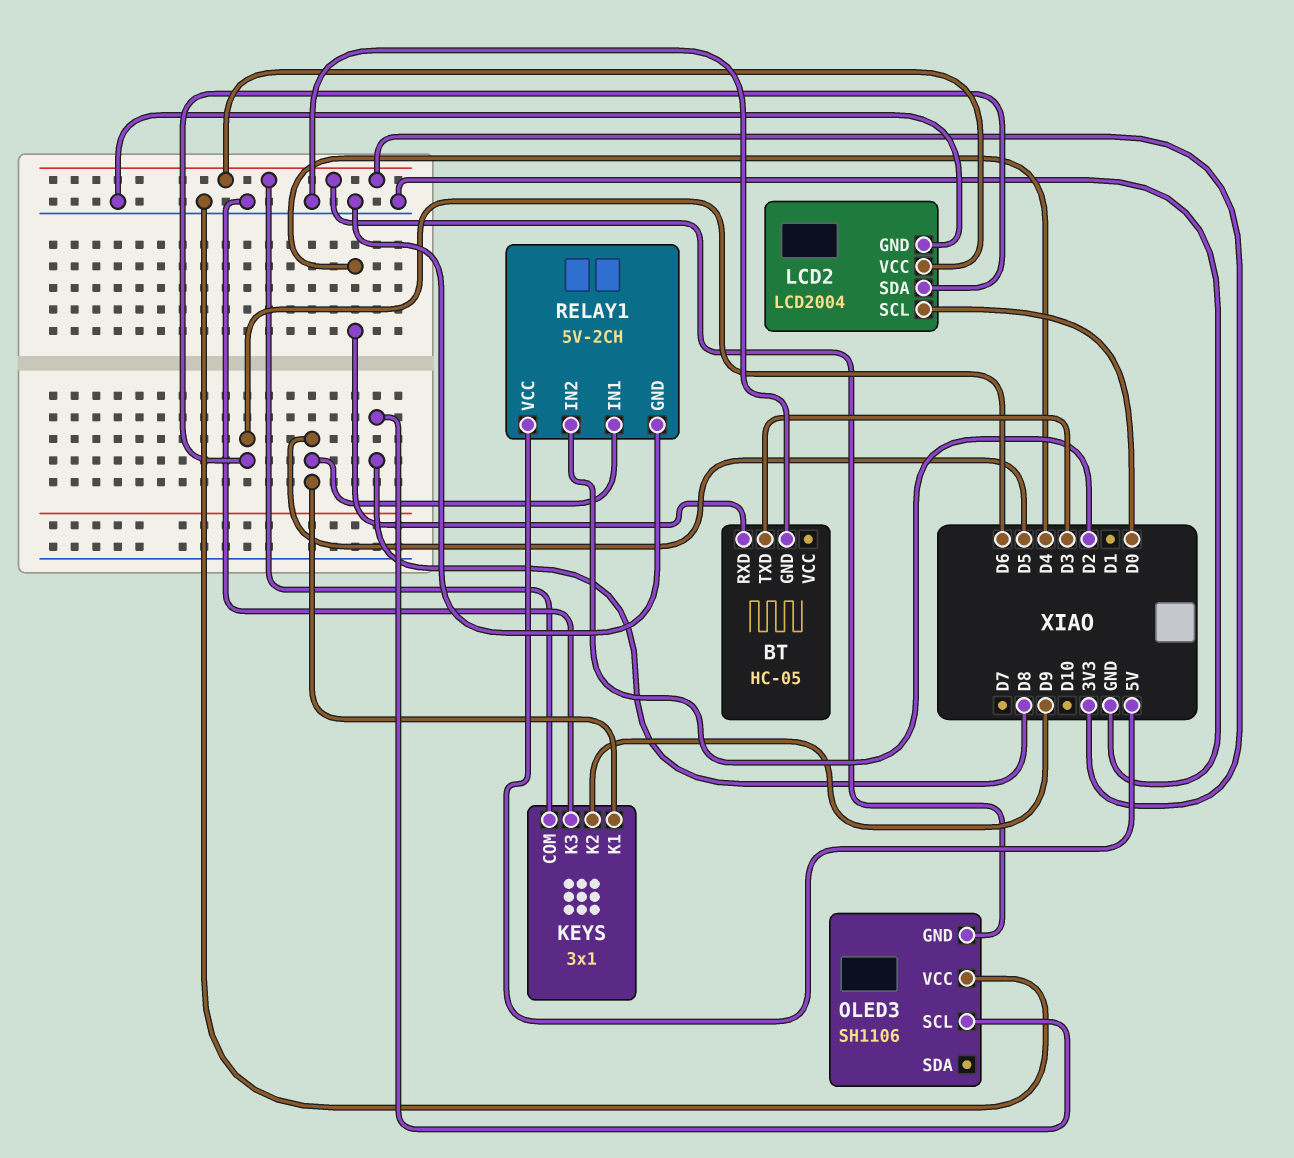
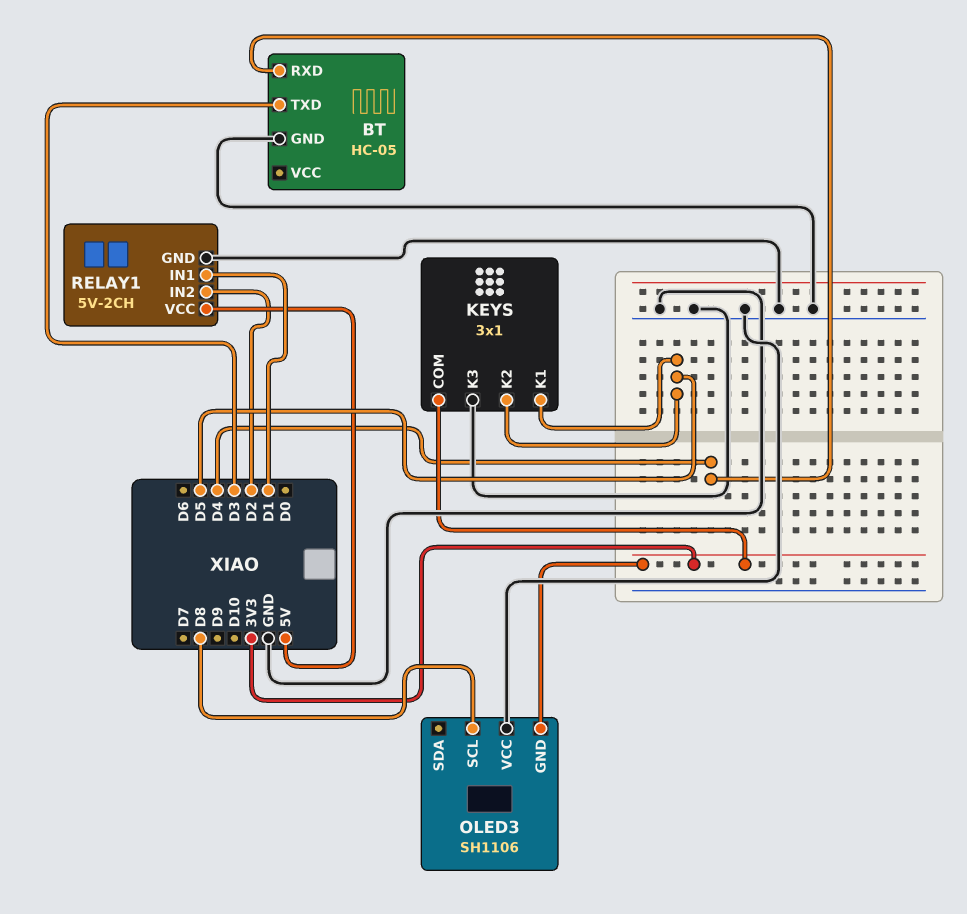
KEYS pin K2: D9 -> D5
LCD2: LCD2004 -> none
LCD2 pin GND: GND -> none
LCD2 pin SCL: D0 -> none
LCD2 pin SDA: D6 -> none
LCD2 pin VCC: 3V3 -> none
RELAY1 pin IN1: D5 -> D1

